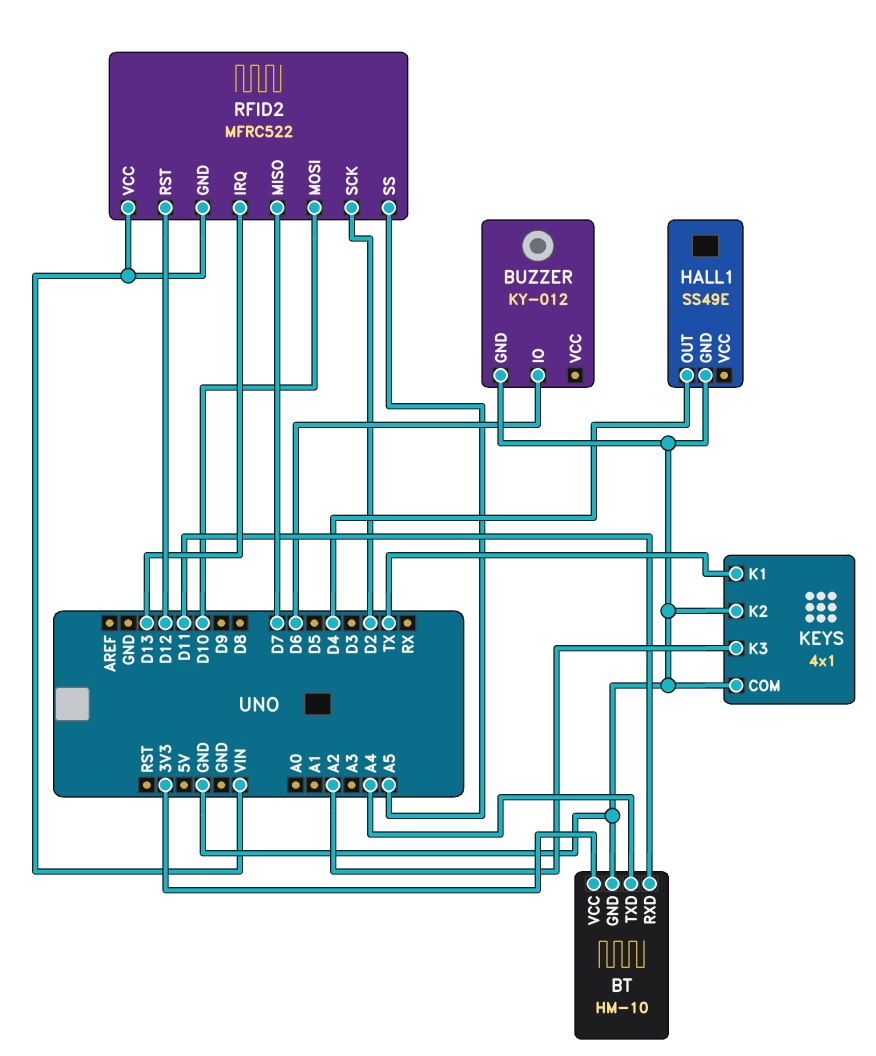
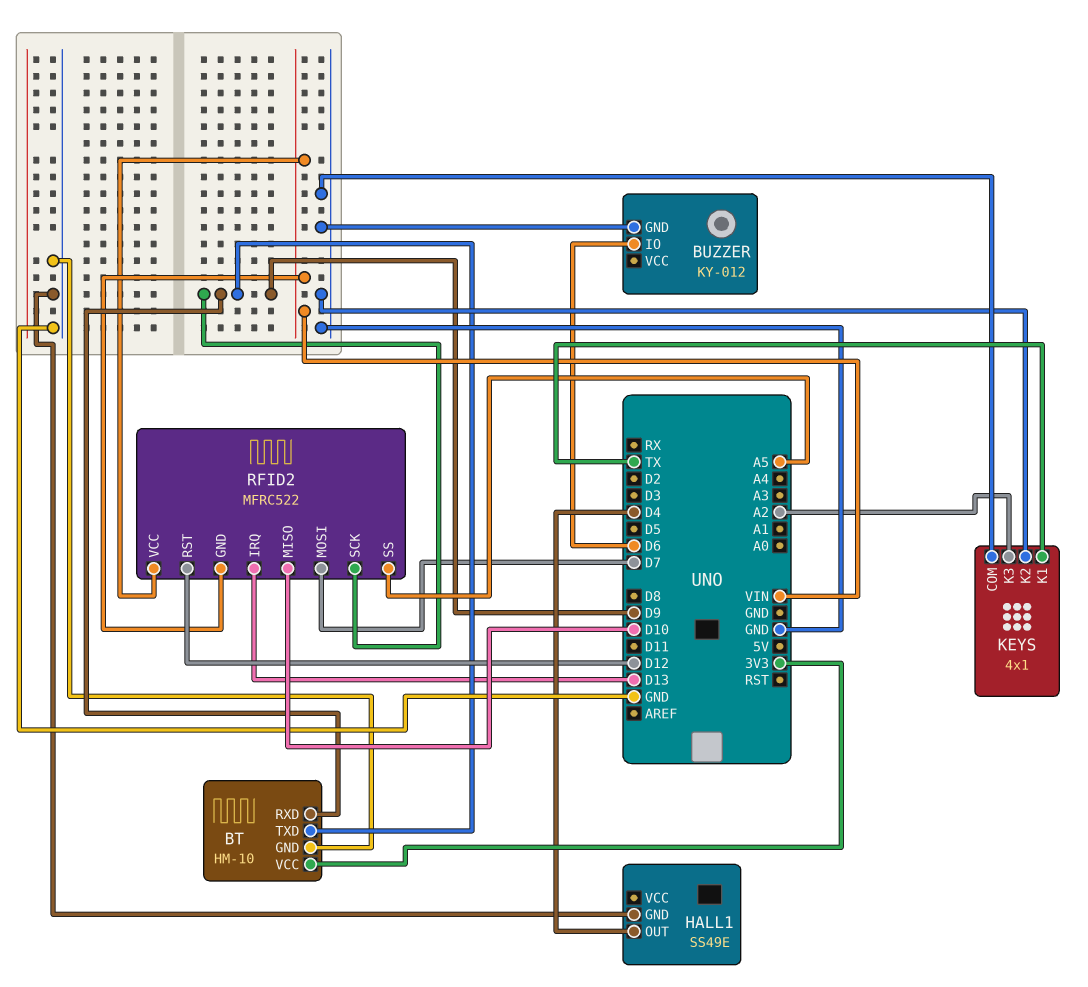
BT pin RXD: D11 -> D9
BT pin TXD: A4 -> D9
RFID2 pin MISO: D7 -> D10
RFID2 pin MOSI: D10 -> D7
RFID2 pin SCK: D2 -> D9

